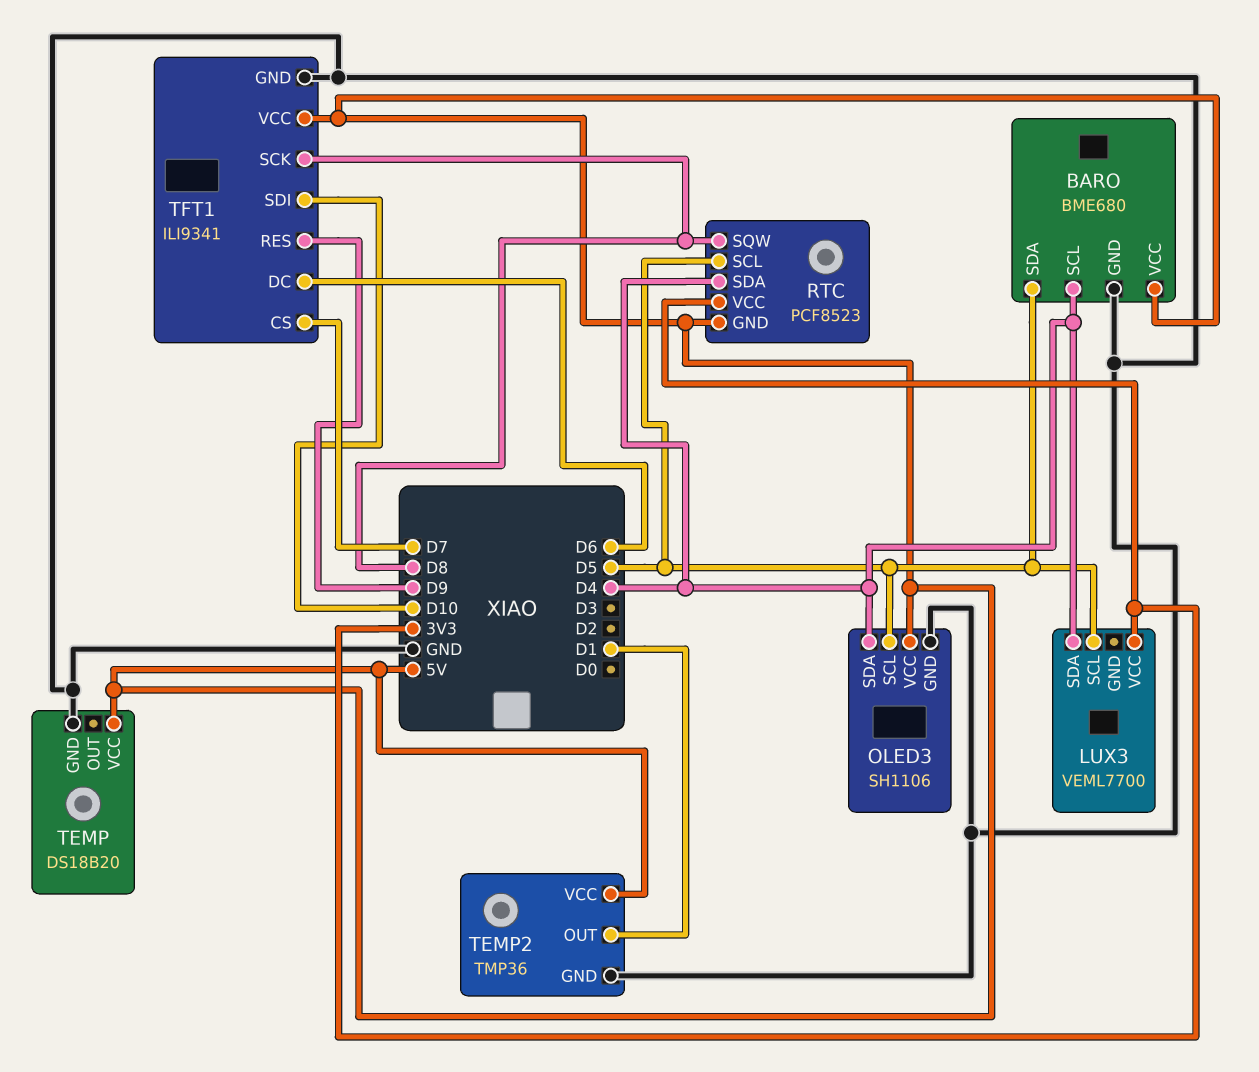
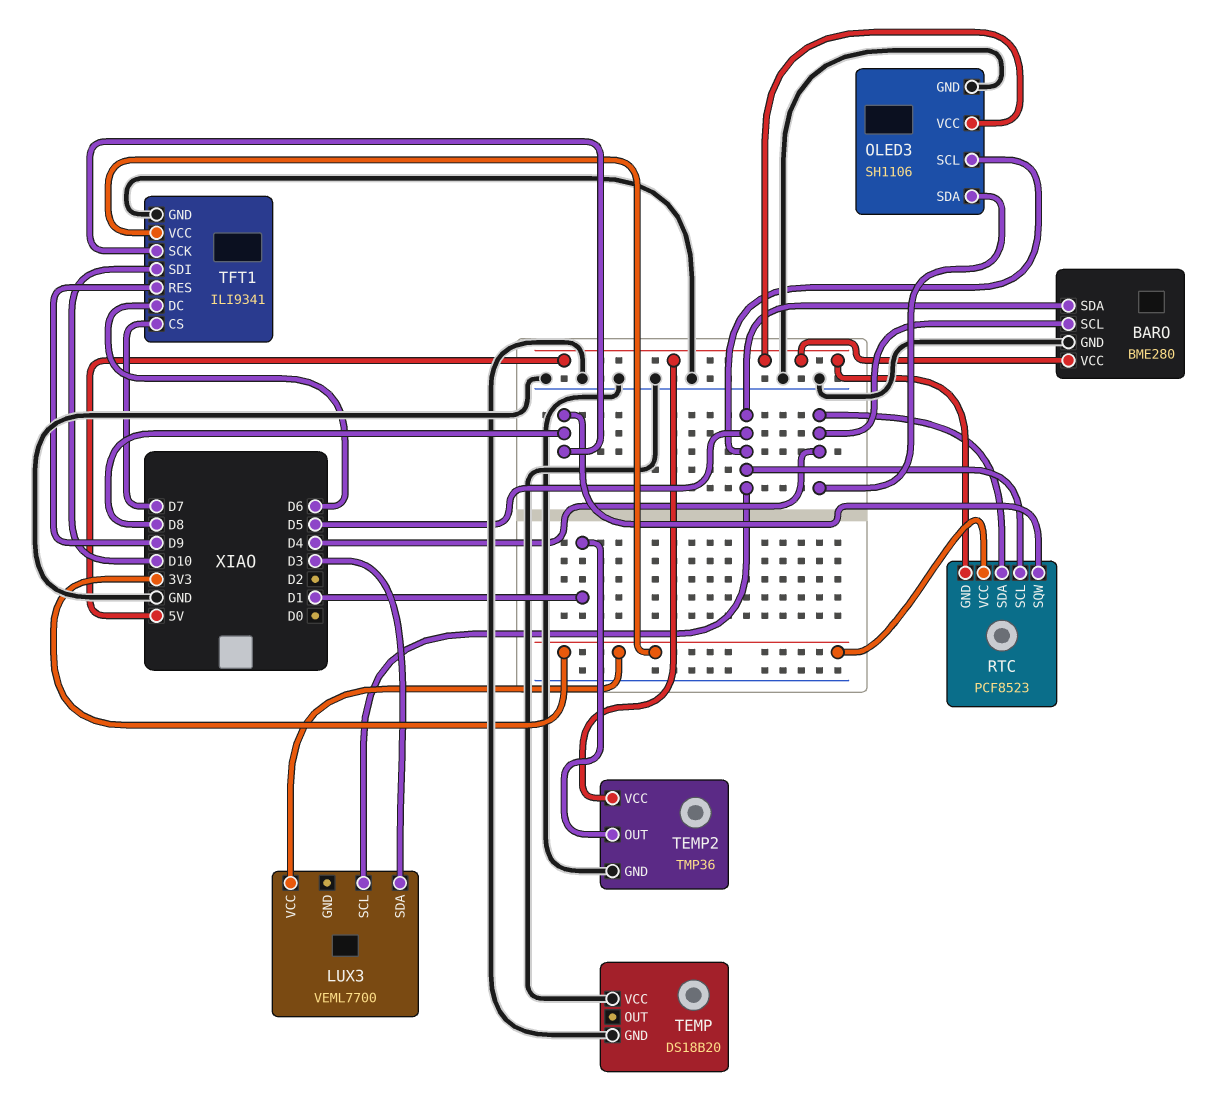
BARO: BME680 -> BME280
LUX3 pin SDA: D4 -> D3
TEMP pin VCC: 5V -> GND
TFT1 pin VCC: 5V -> 3V3

